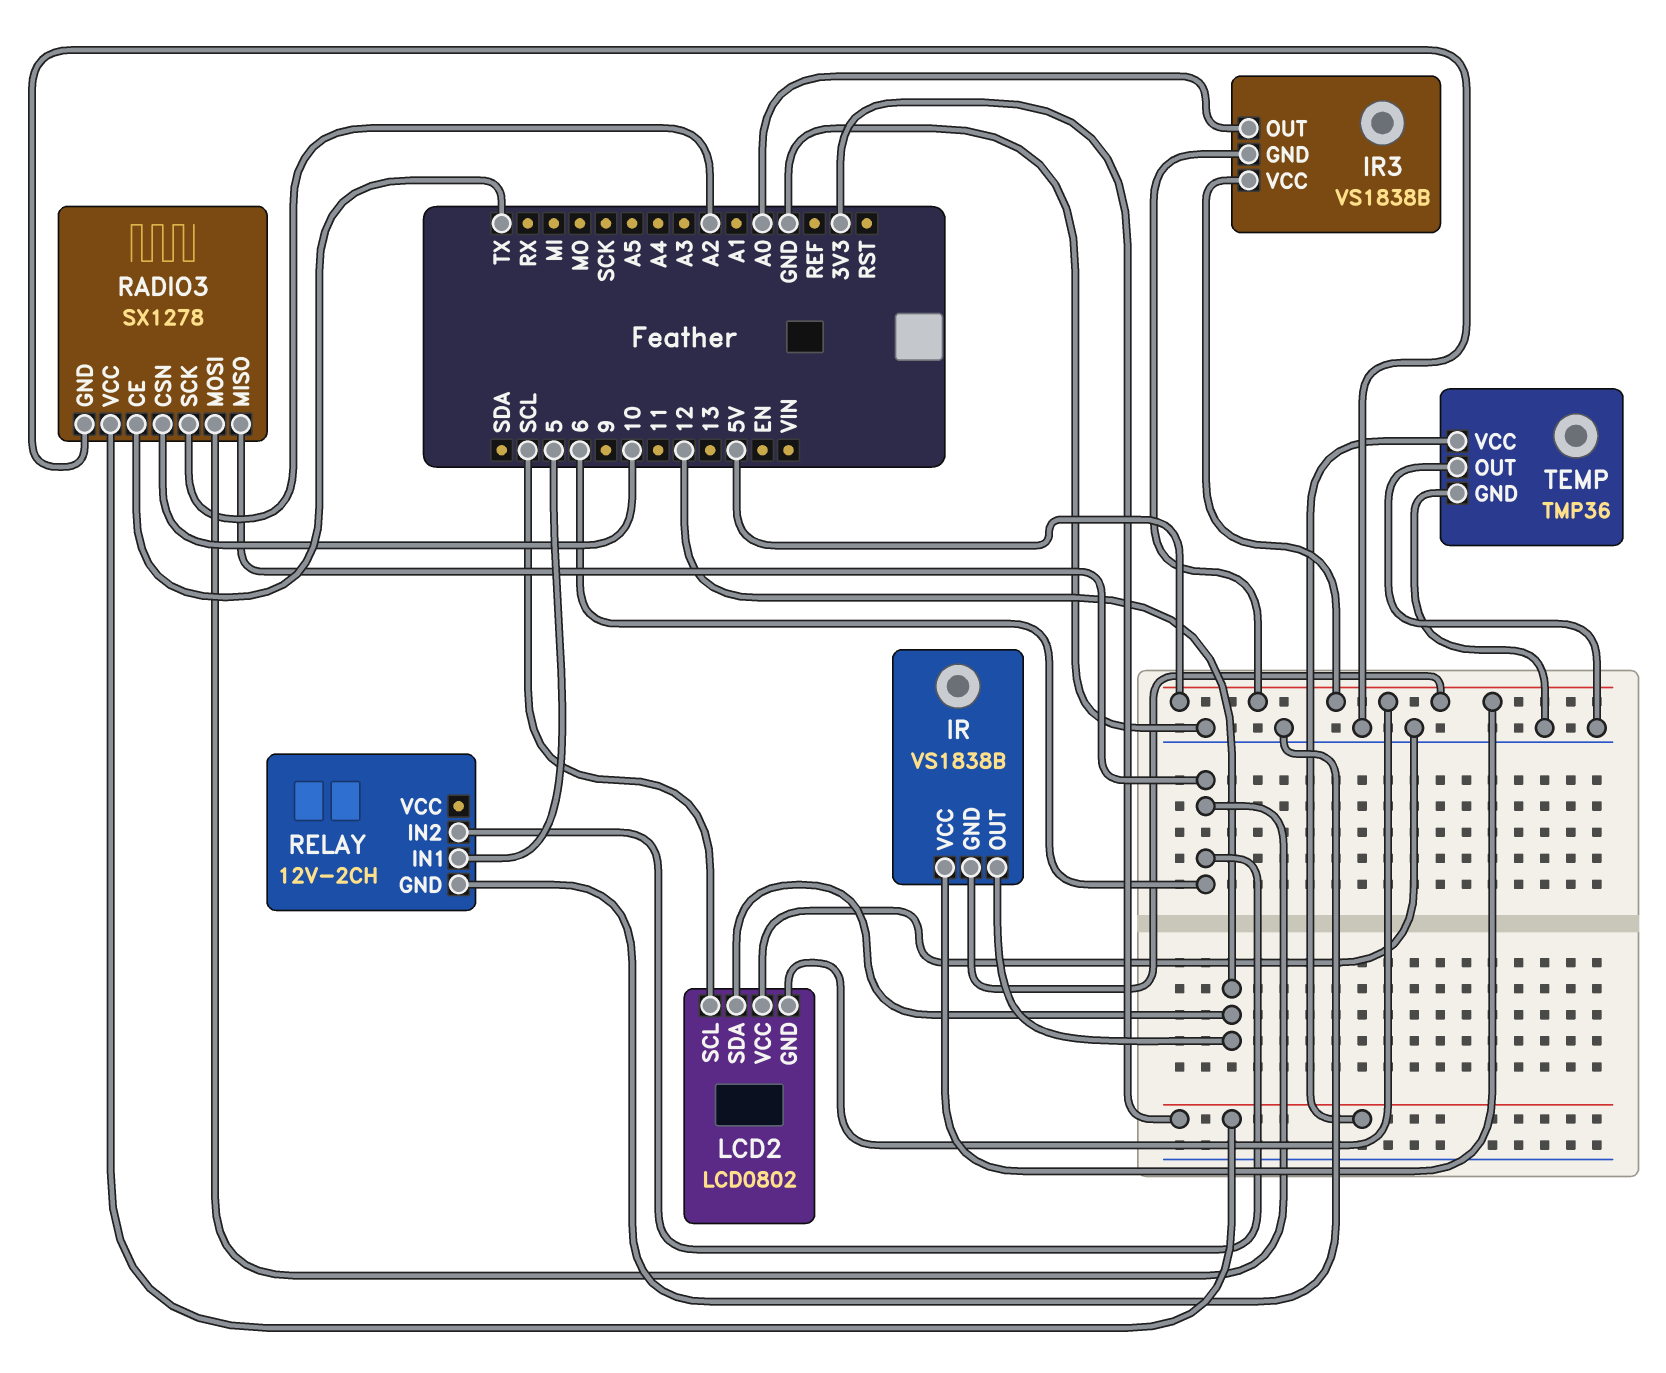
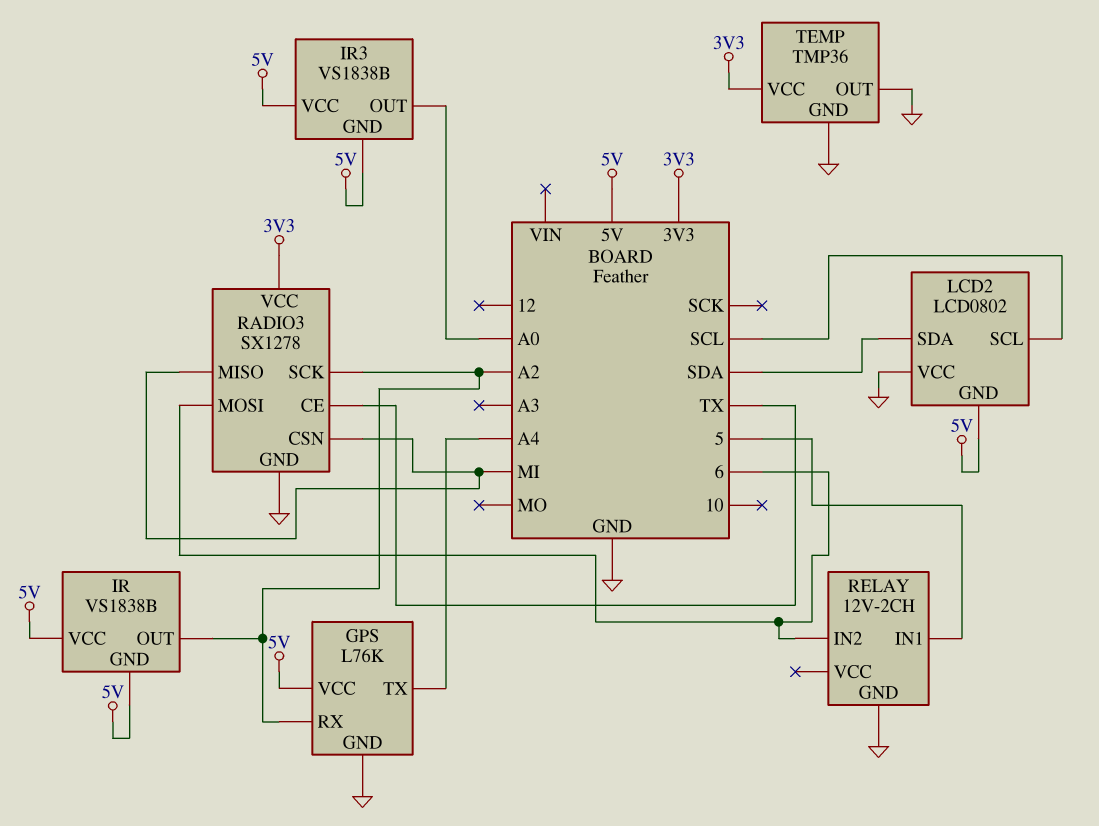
GPS: none -> L76K
GPS pin GND: none -> GND
GPS pin RX: none -> A2
GPS pin TX: none -> A4
GPS pin VCC: none -> 5V
IR pin OUT: 12 -> A2
LCD2 pin SDA: 12 -> SDA
RADIO3 pin CSN: 10 -> MI
RADIO3 pin MISO: 6 -> MI

